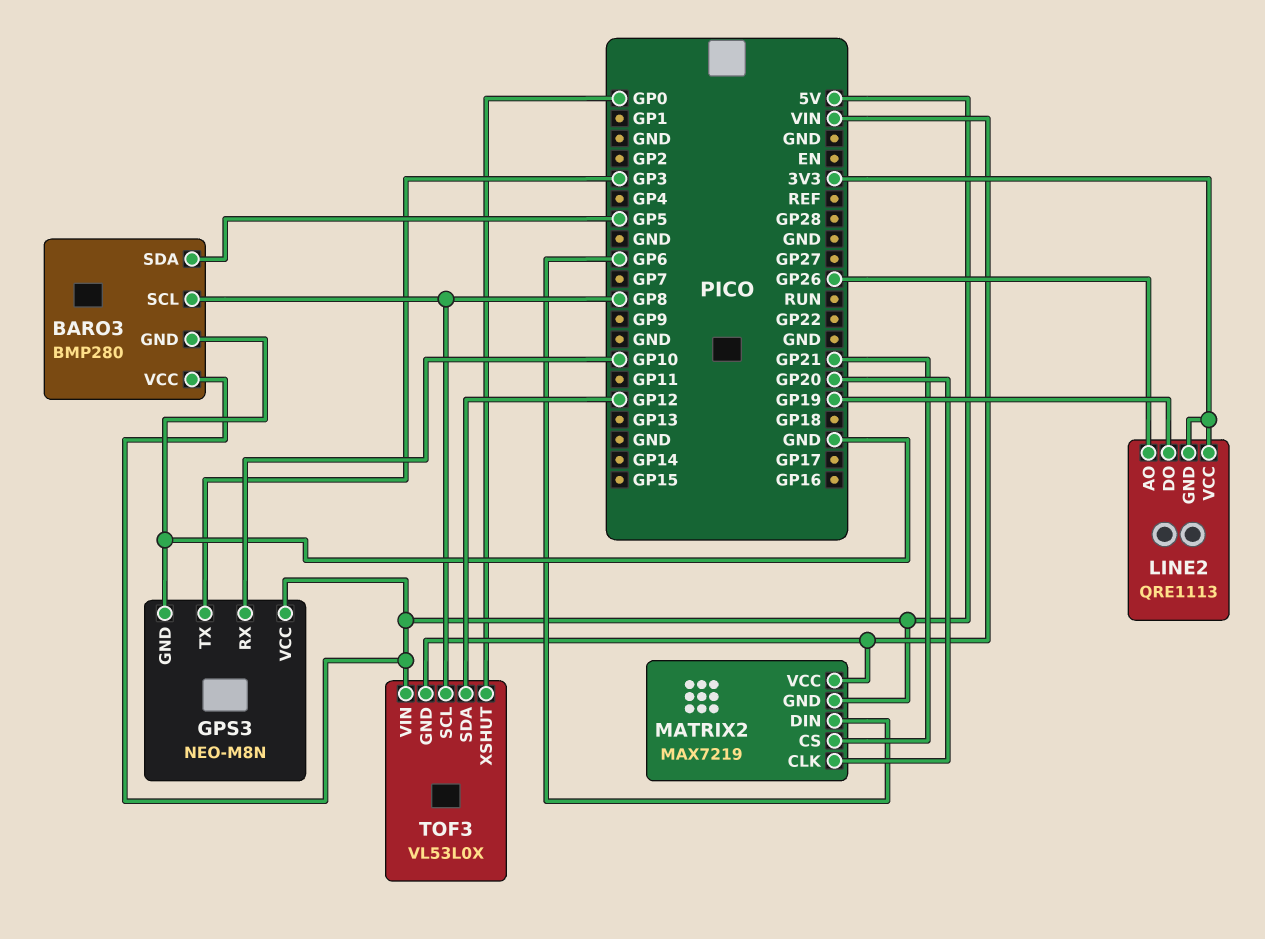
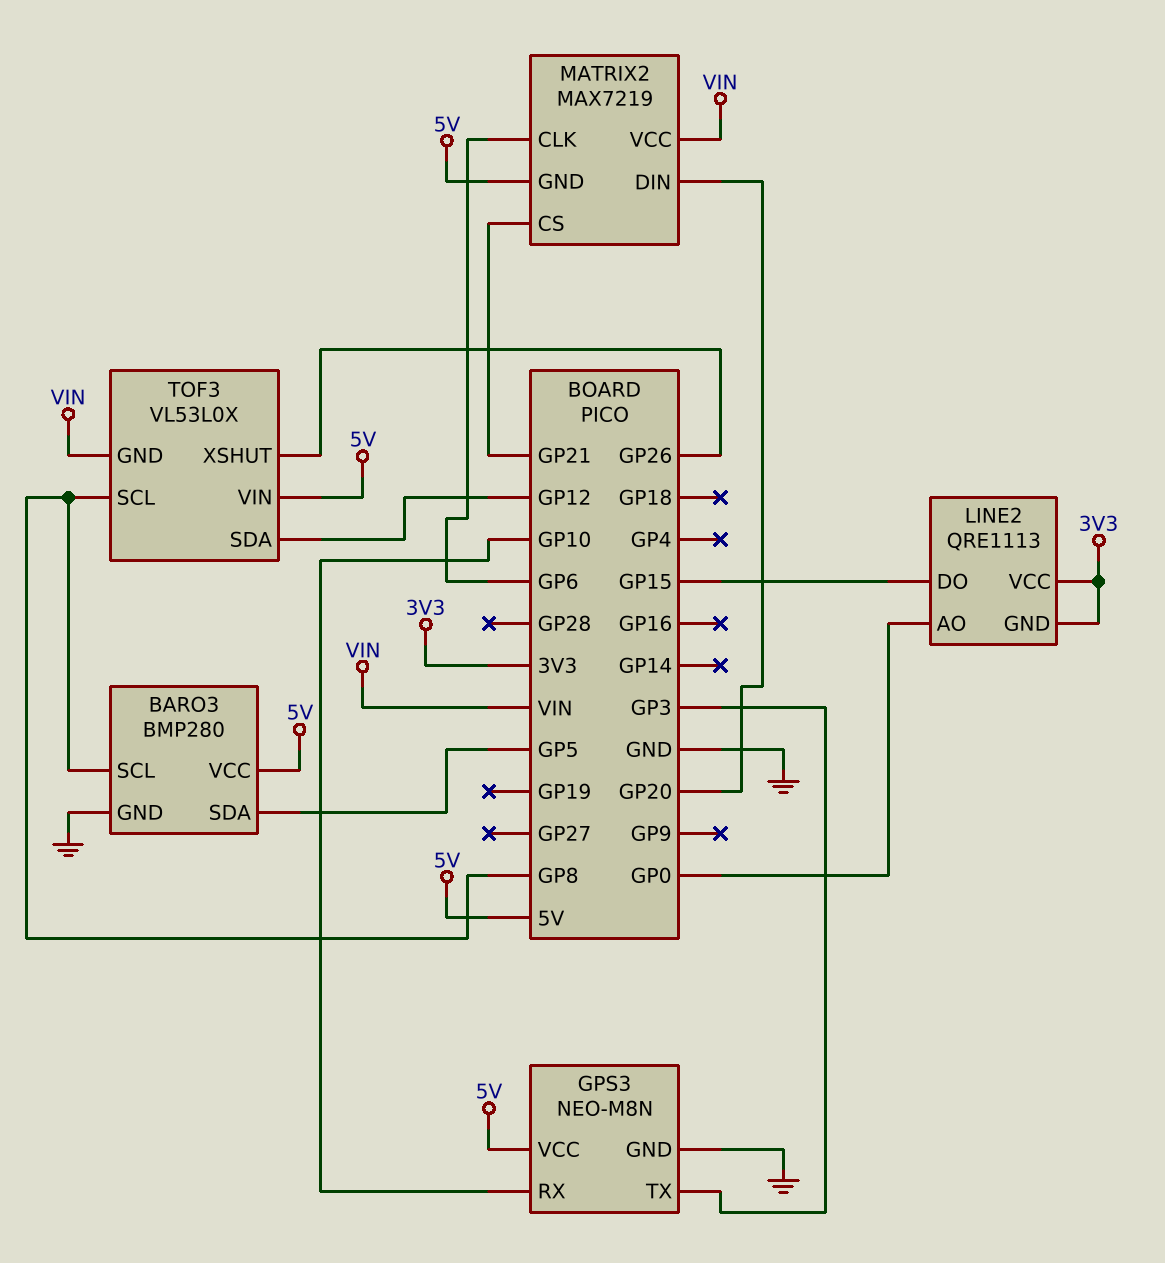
LINE2 pin AO: GP26 -> GP0
LINE2 pin DO: GP19 -> GP15
MATRIX2 pin CLK: GP20 -> GP6
MATRIX2 pin DIN: GP6 -> GP20
TOF3 pin XSHUT: GP0 -> GP26

